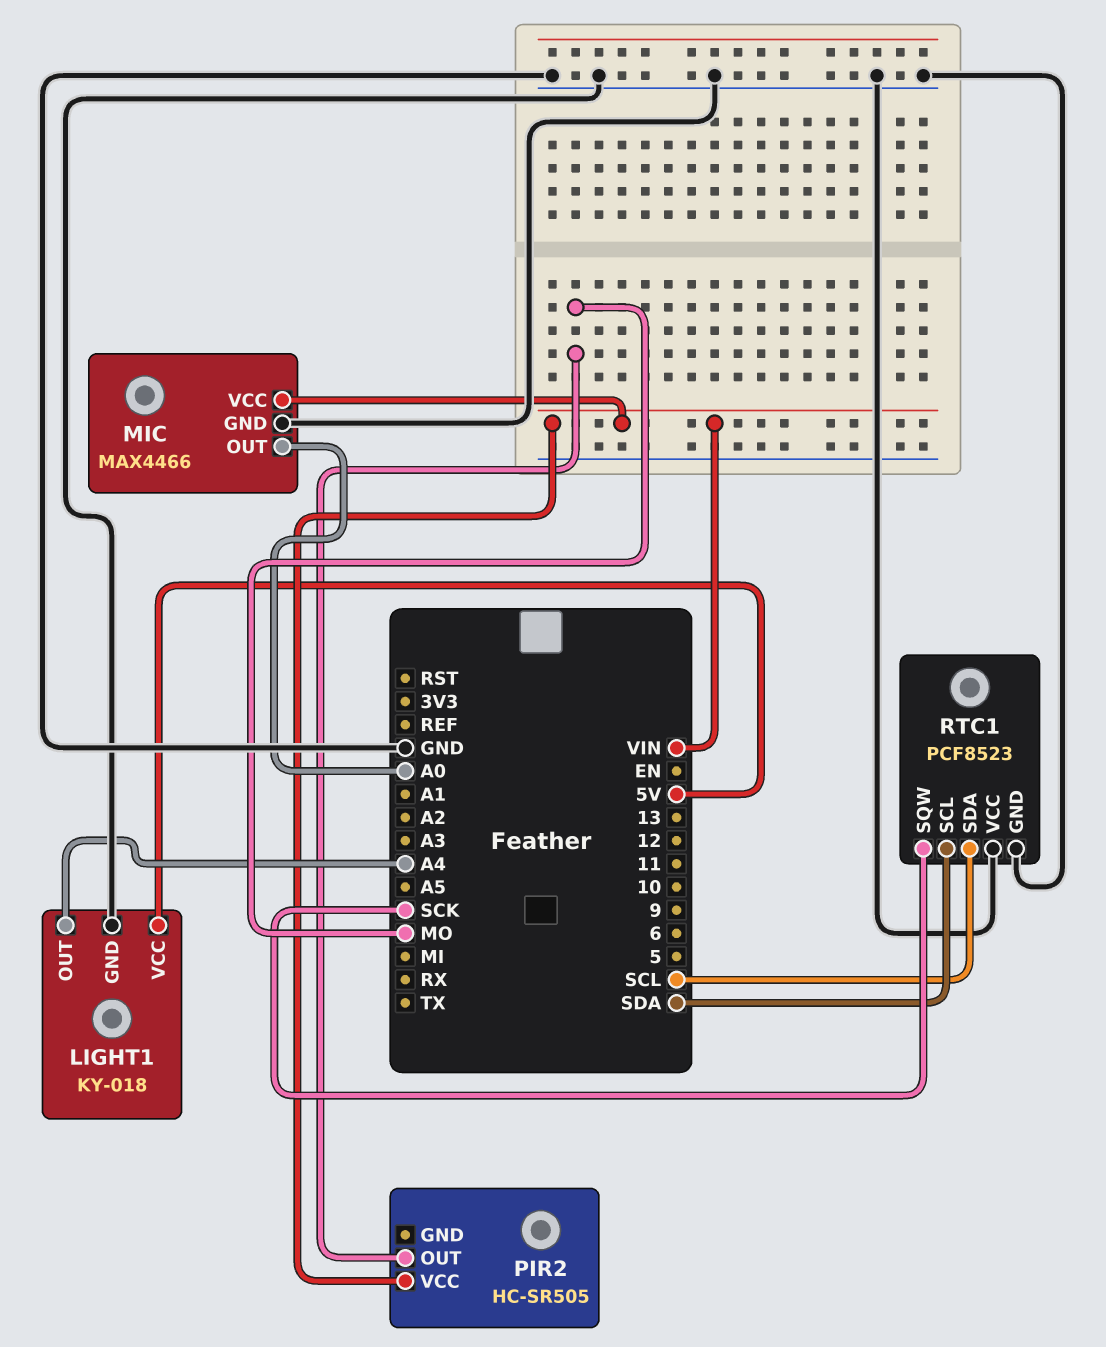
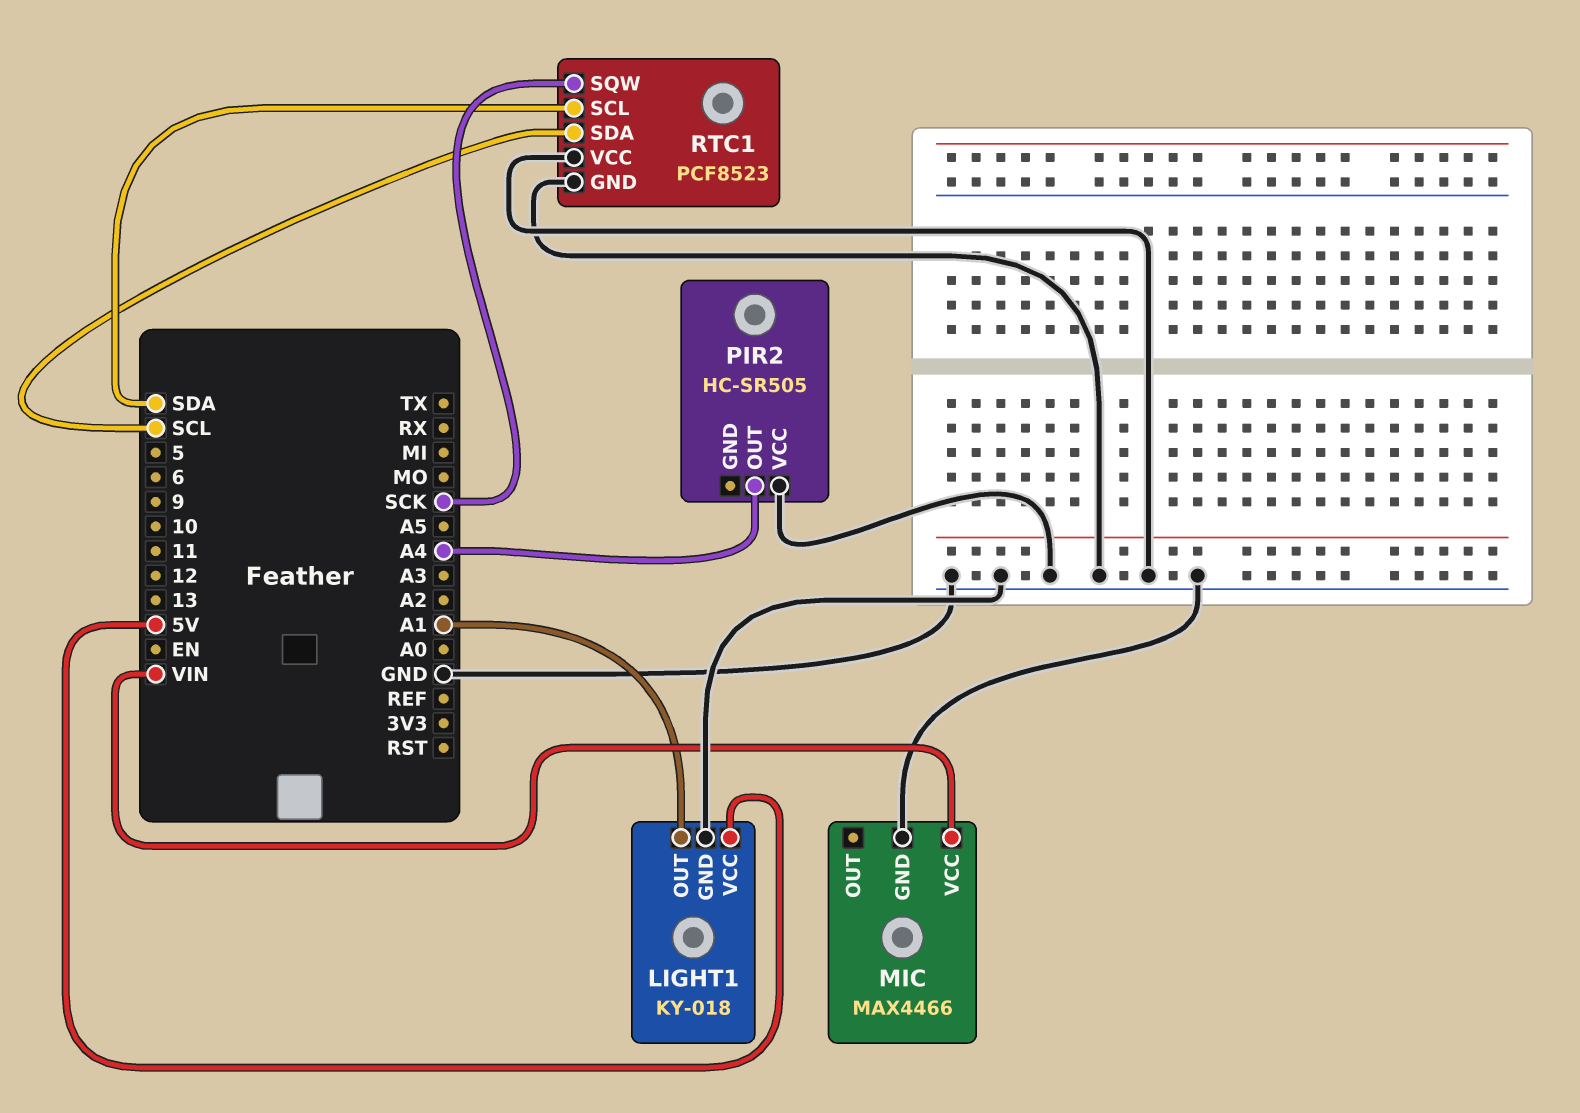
LIGHT1 pin OUT: A4 -> A1
MIC pin OUT: A0 -> none
PIR2 pin OUT: MO -> A4
PIR2 pin VCC: VIN -> GND

